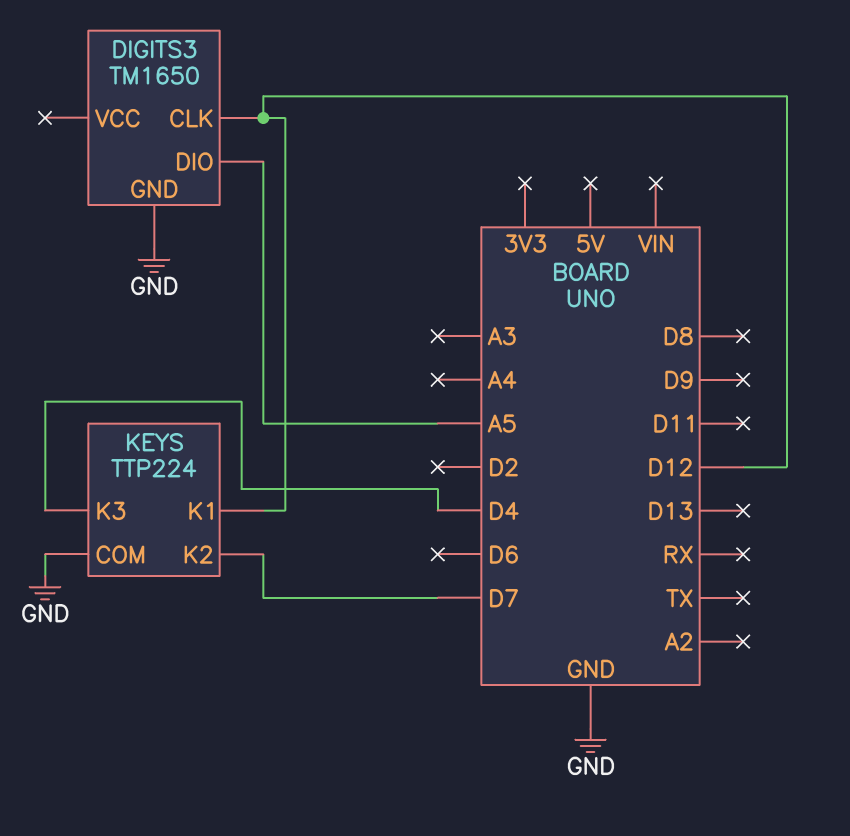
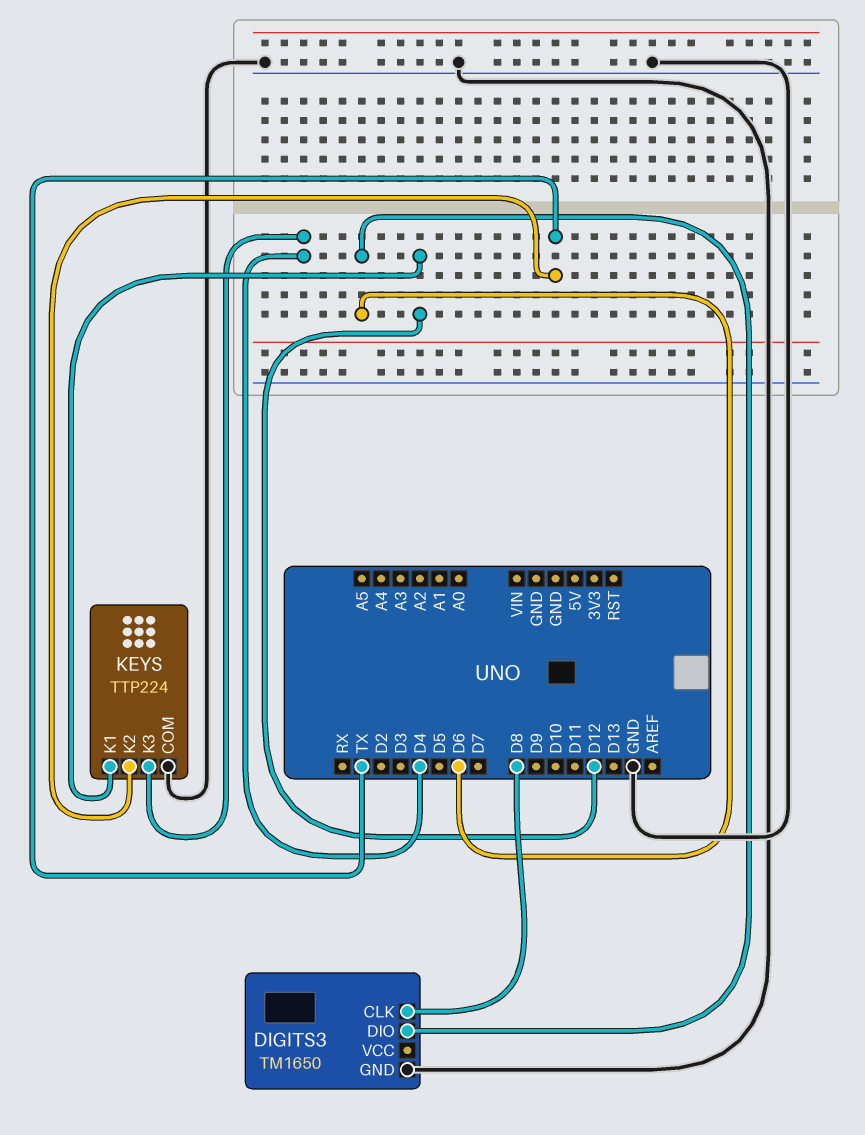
DIGITS3 pin CLK: D12 -> D8
DIGITS3 pin DIO: A5 -> D6
KEYS pin K2: D7 -> TX

